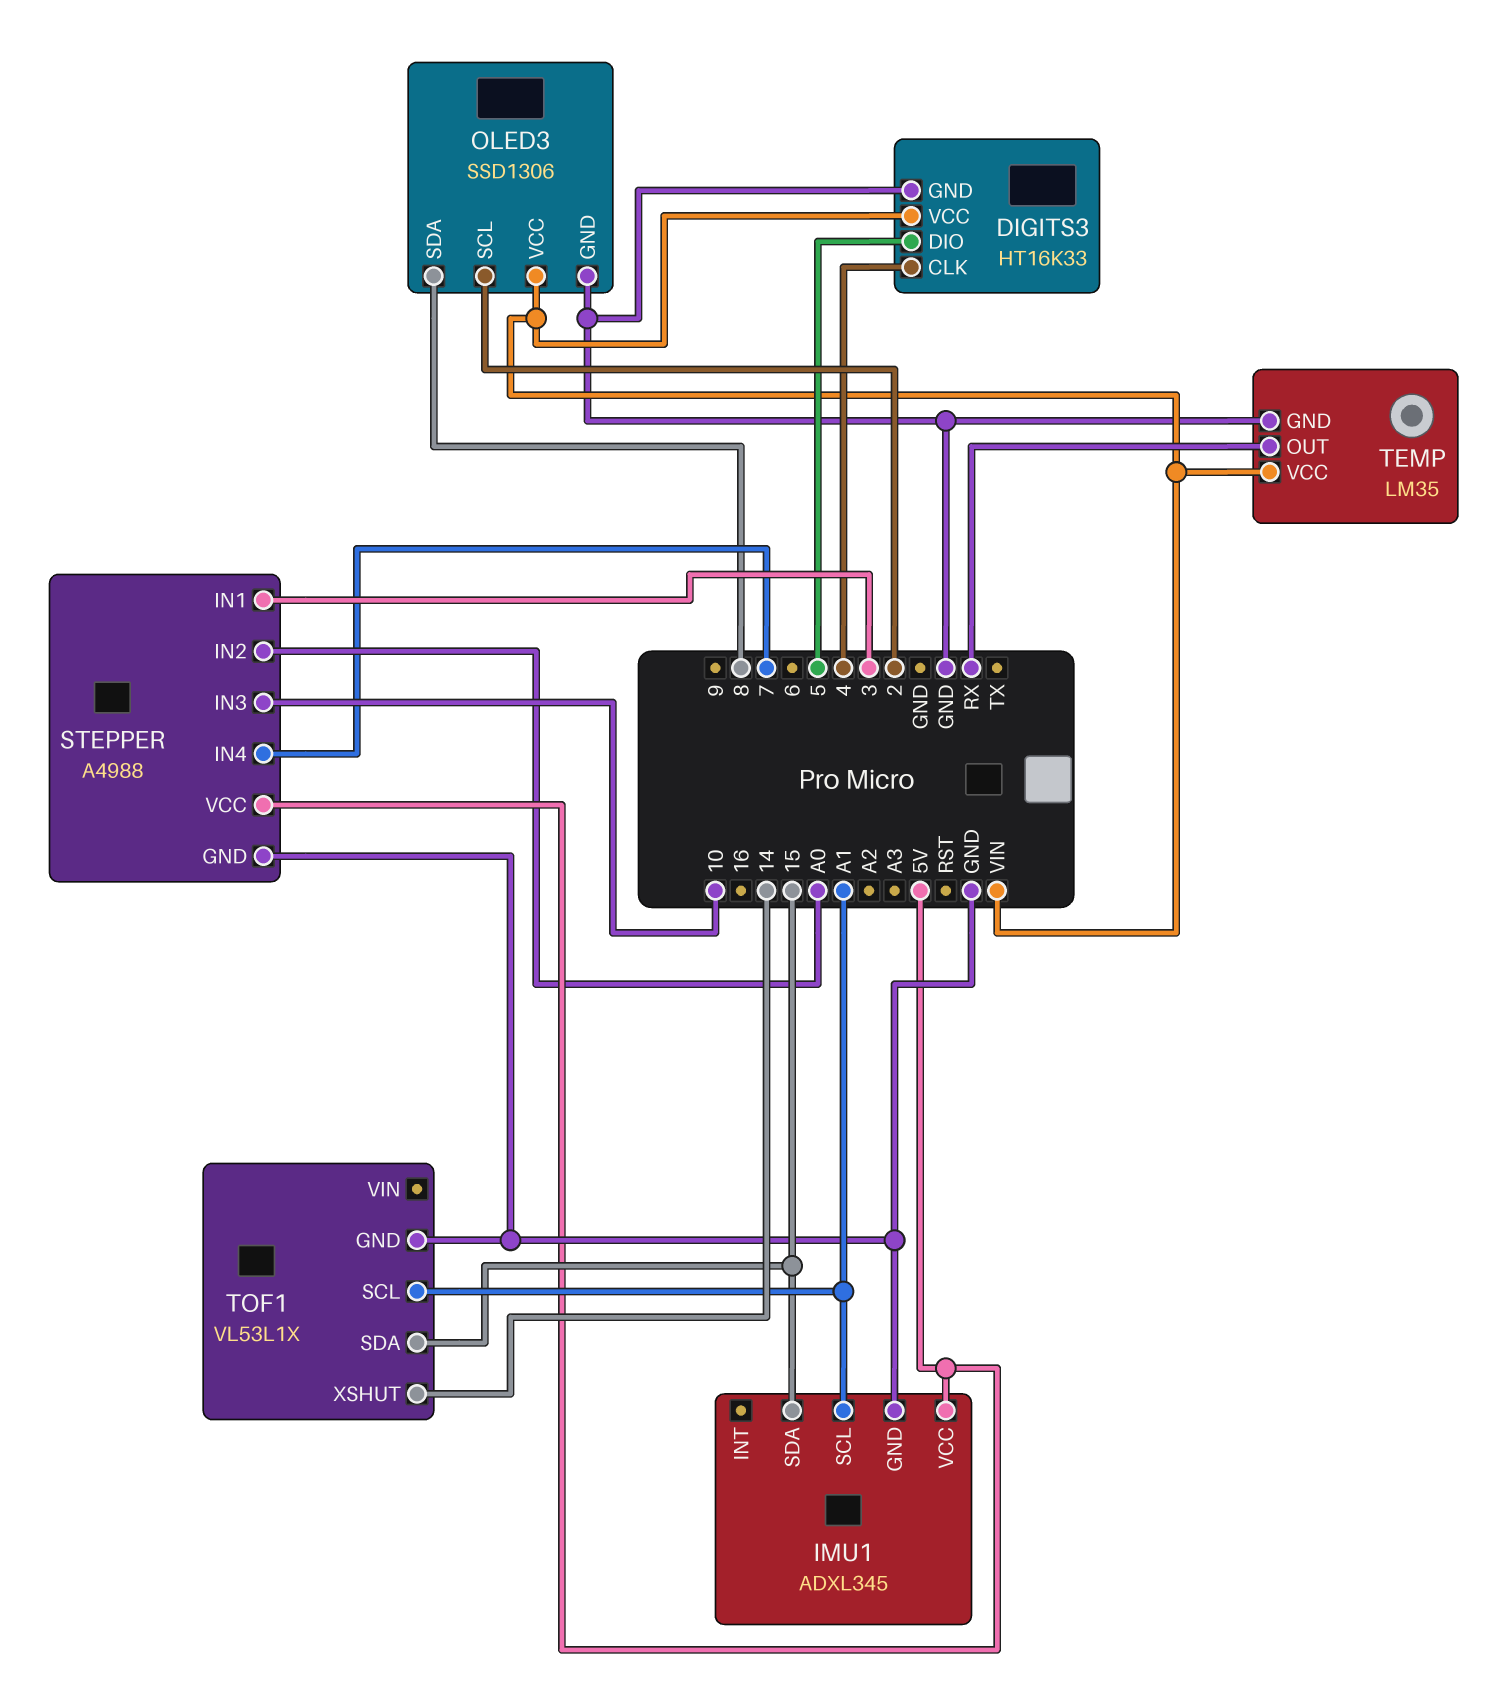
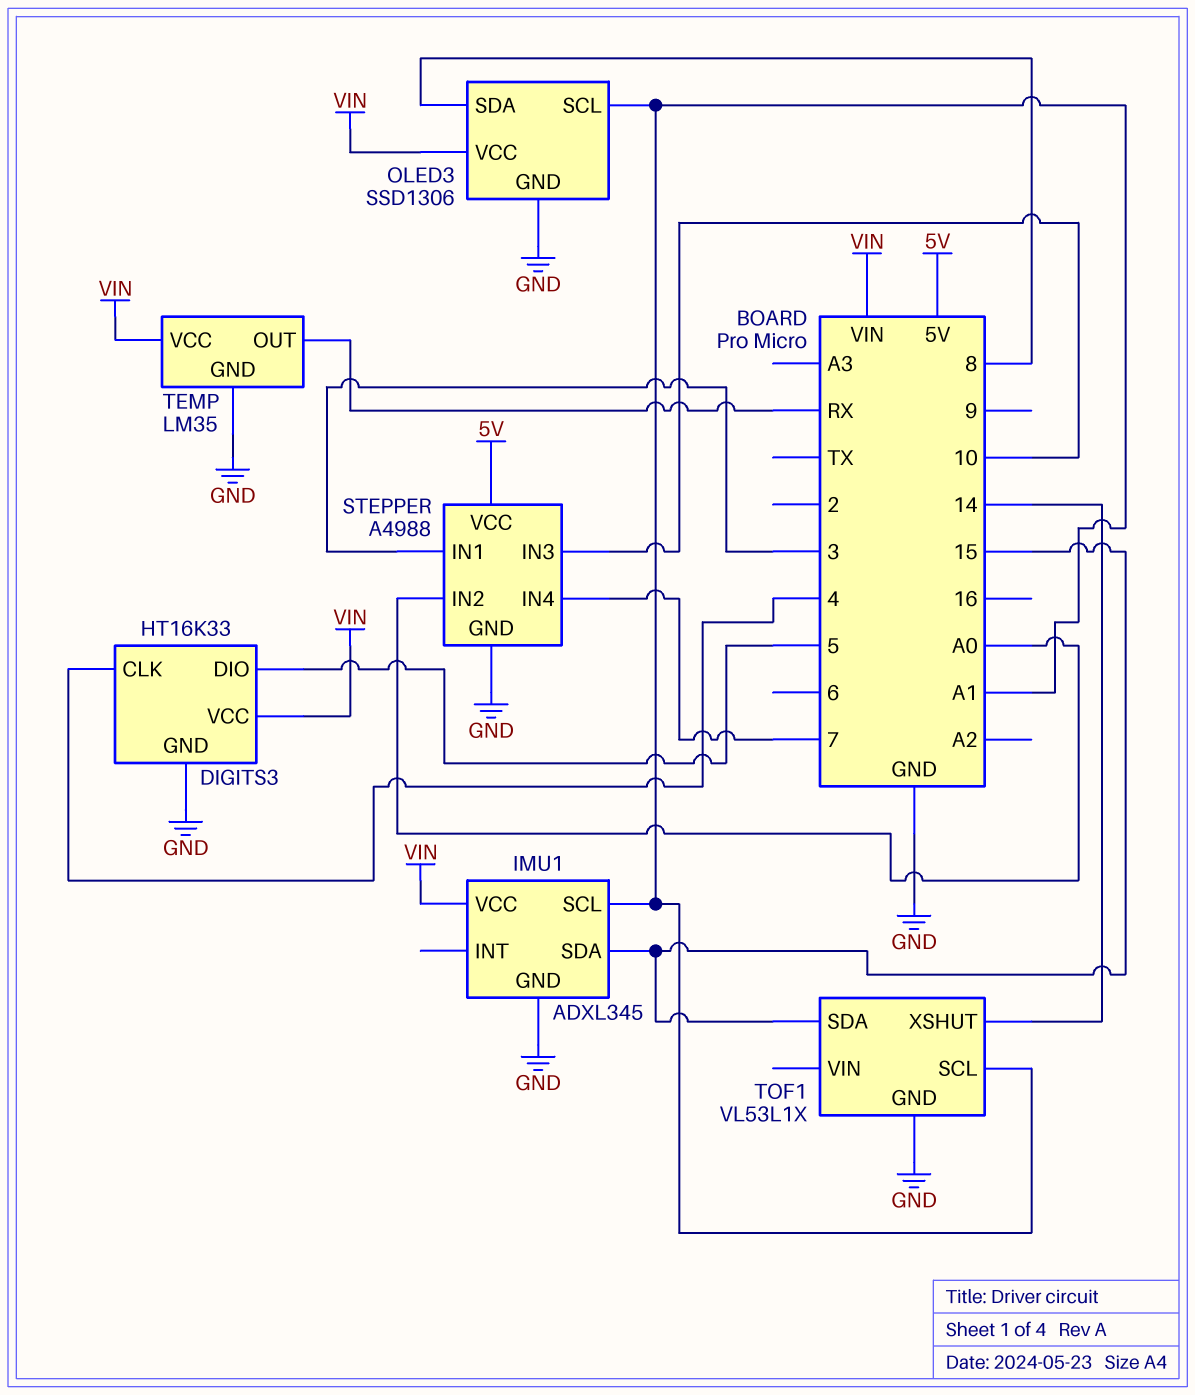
IMU1 pin VCC: 5V -> VIN
OLED3 pin SCL: 2 -> A1

